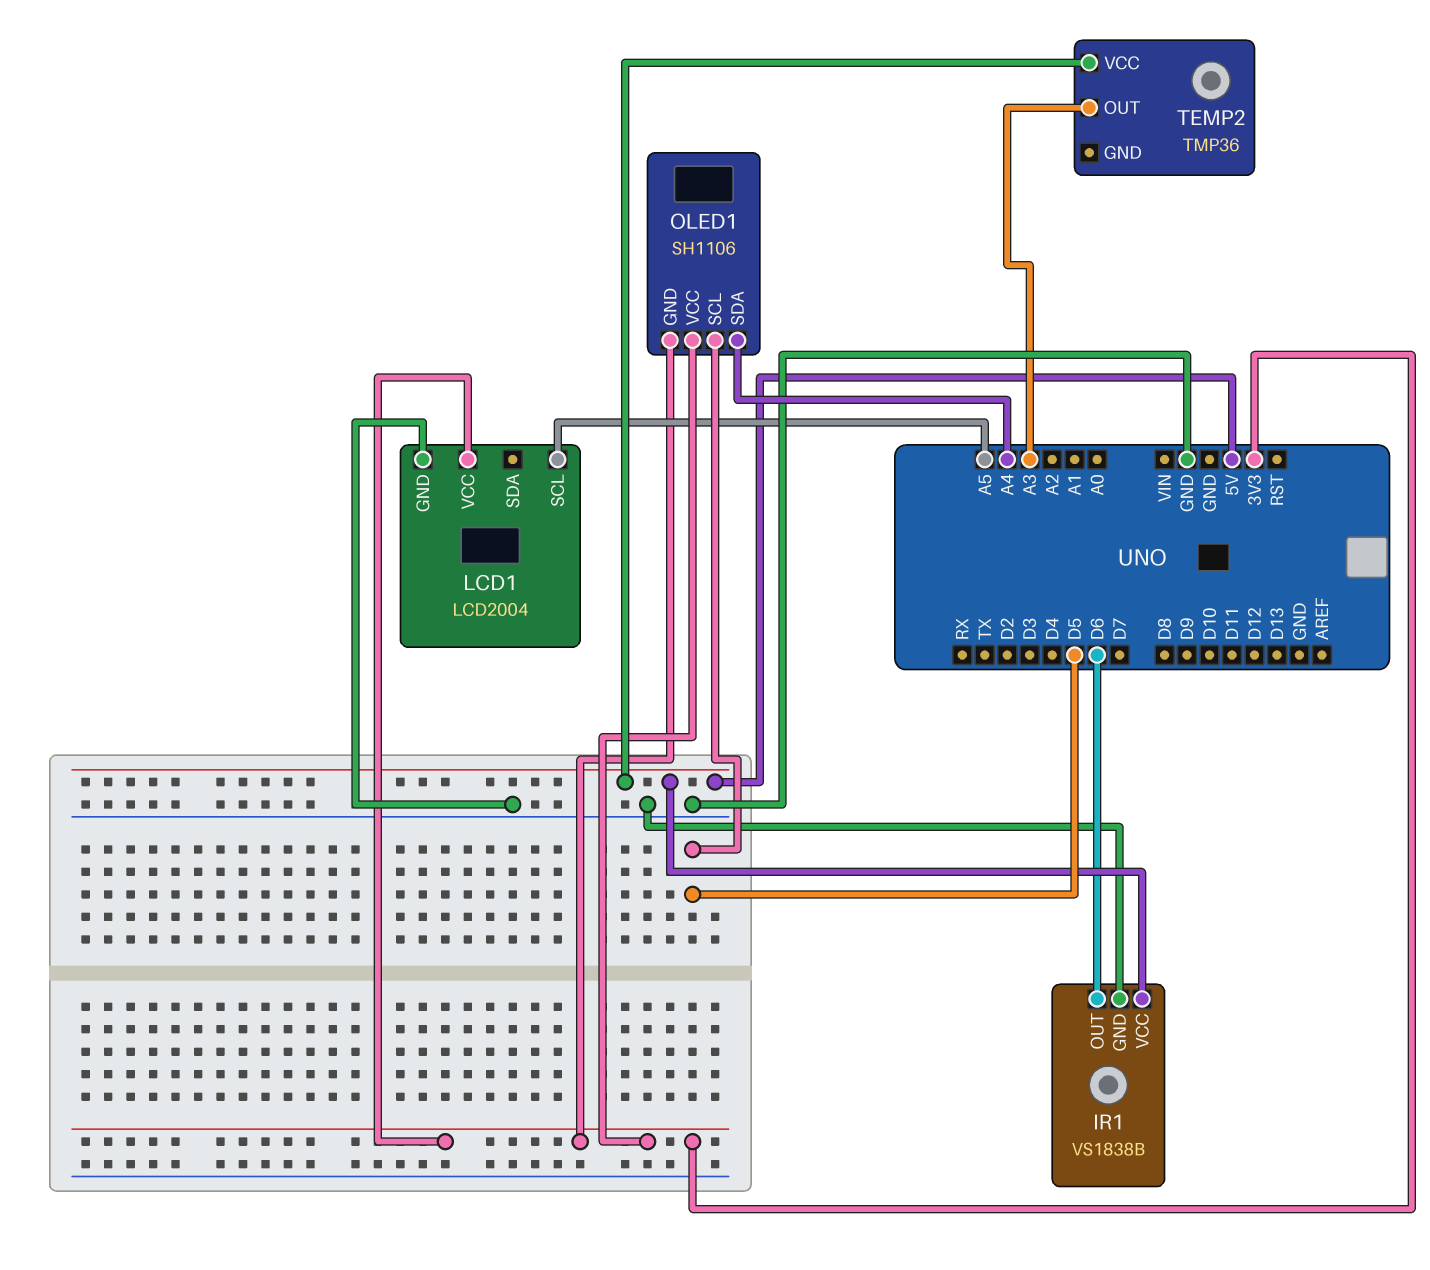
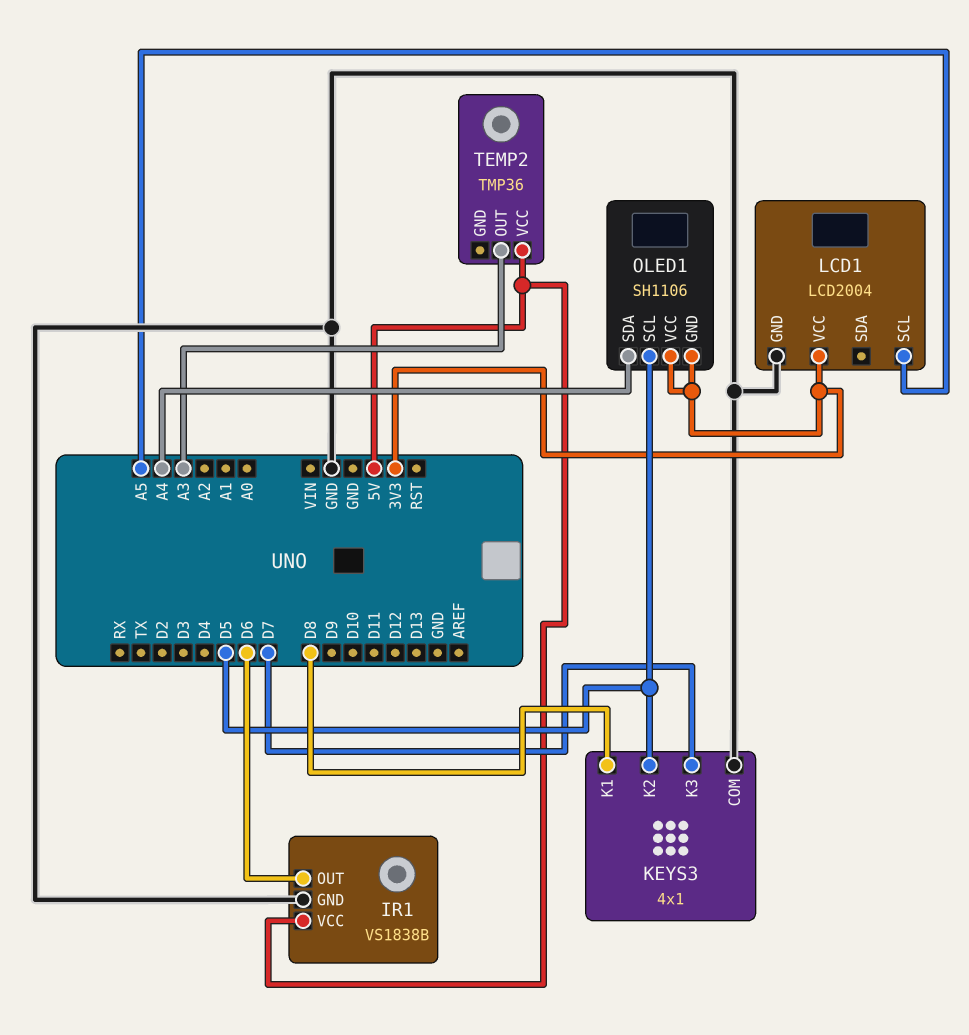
KEYS3: none -> 4x1
KEYS3 pin COM: none -> GND
KEYS3 pin K1: none -> D8
KEYS3 pin K2: none -> D5
KEYS3 pin K3: none -> D7

